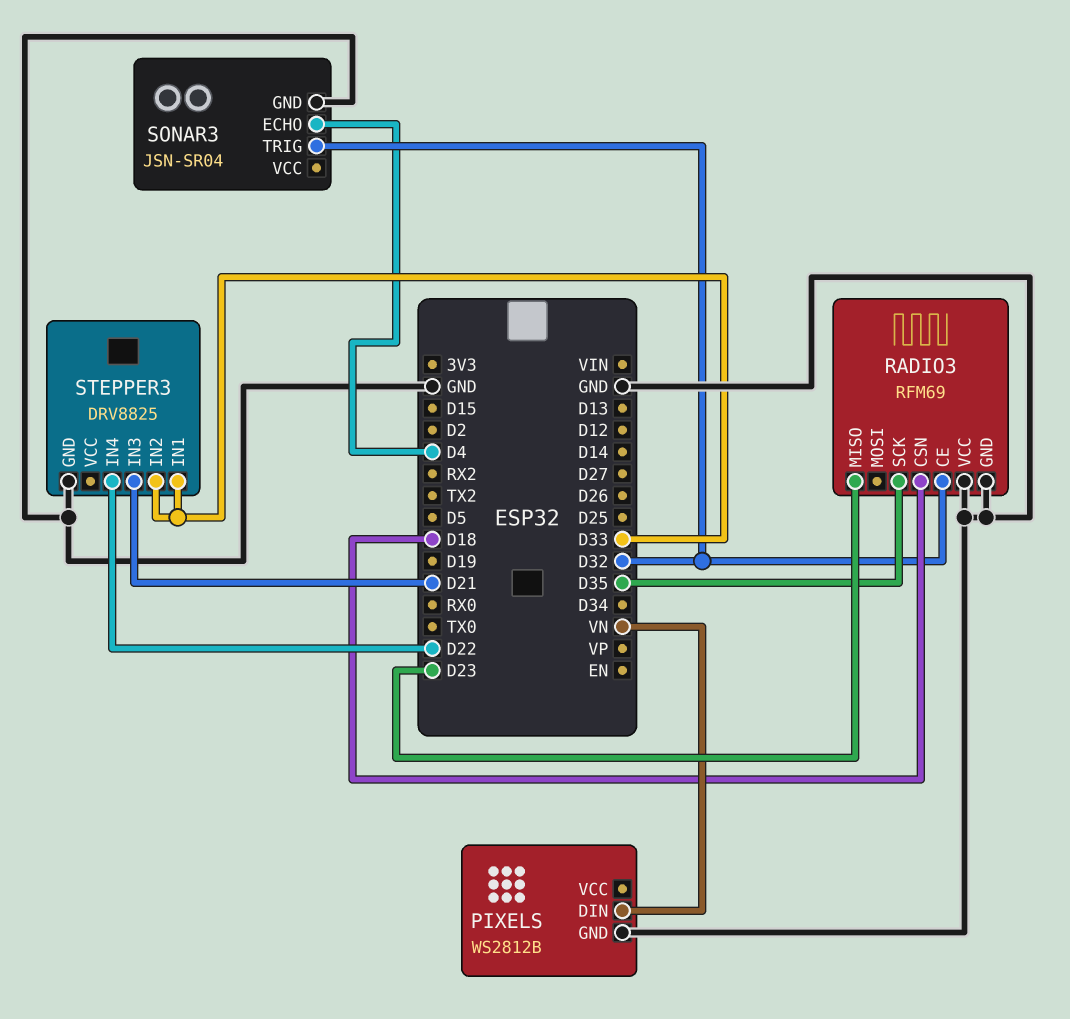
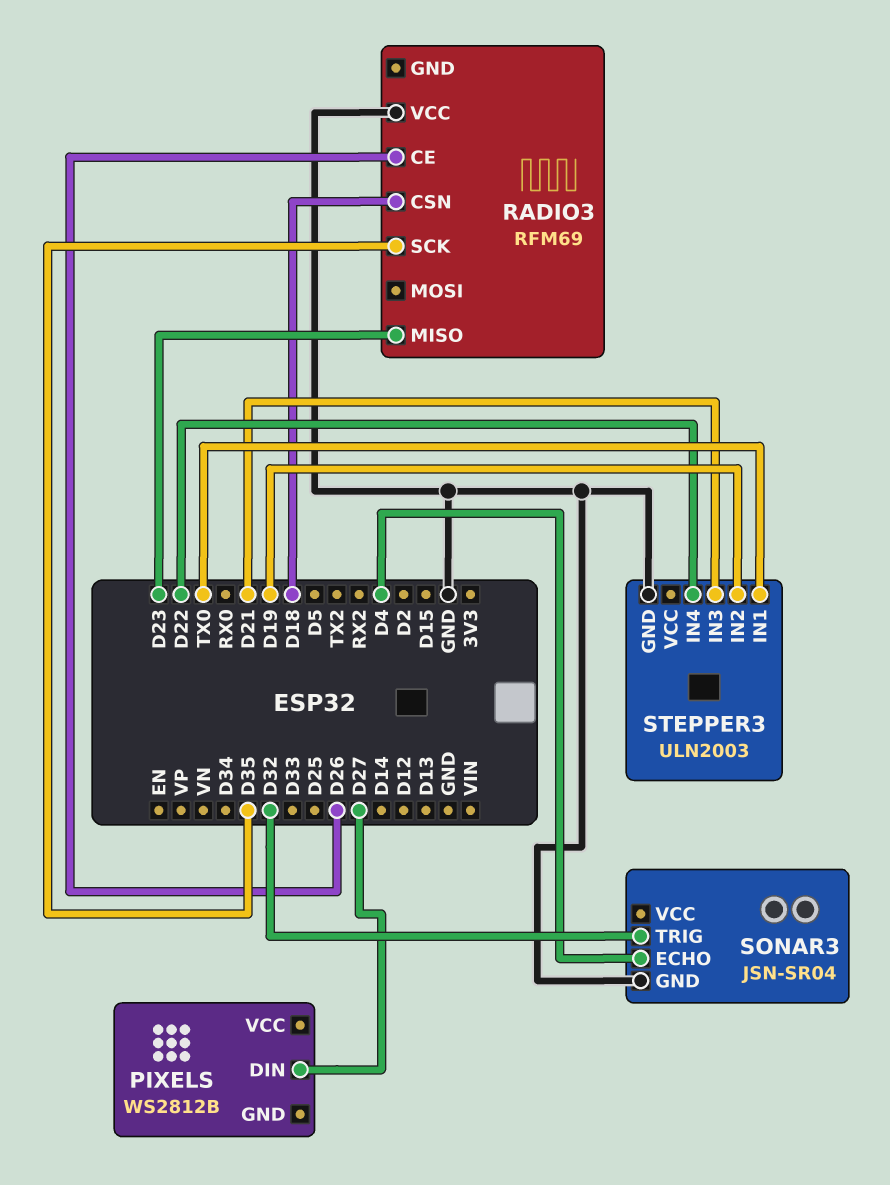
PIXELS pin DIN: VN -> D27
PIXELS pin GND: GND -> none
RADIO3 pin CE: D32 -> D26
RADIO3 pin GND: GND -> none
STEPPER3: DRV8825 -> ULN2003
STEPPER3 pin IN1: D33 -> TX0
STEPPER3 pin IN2: D33 -> D19

